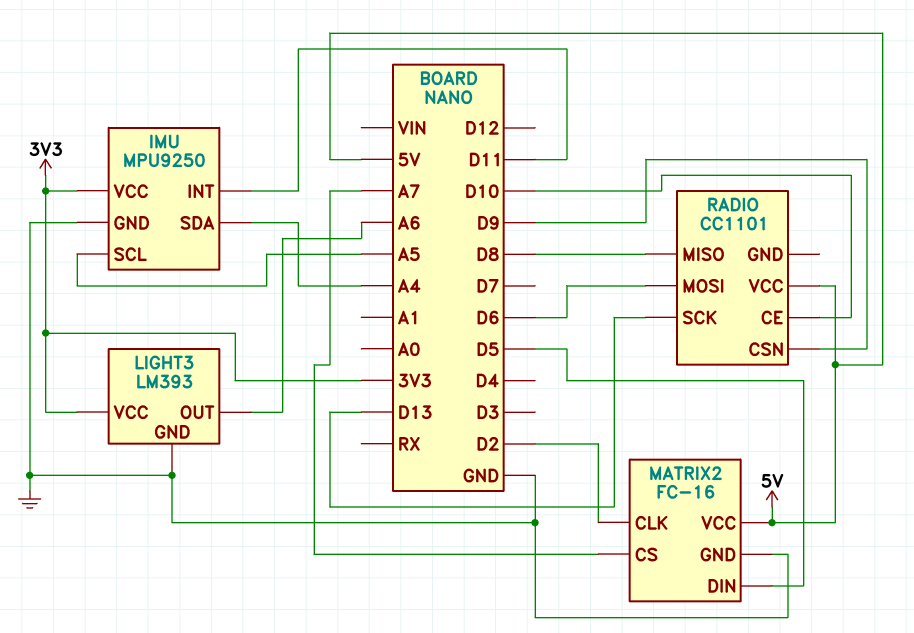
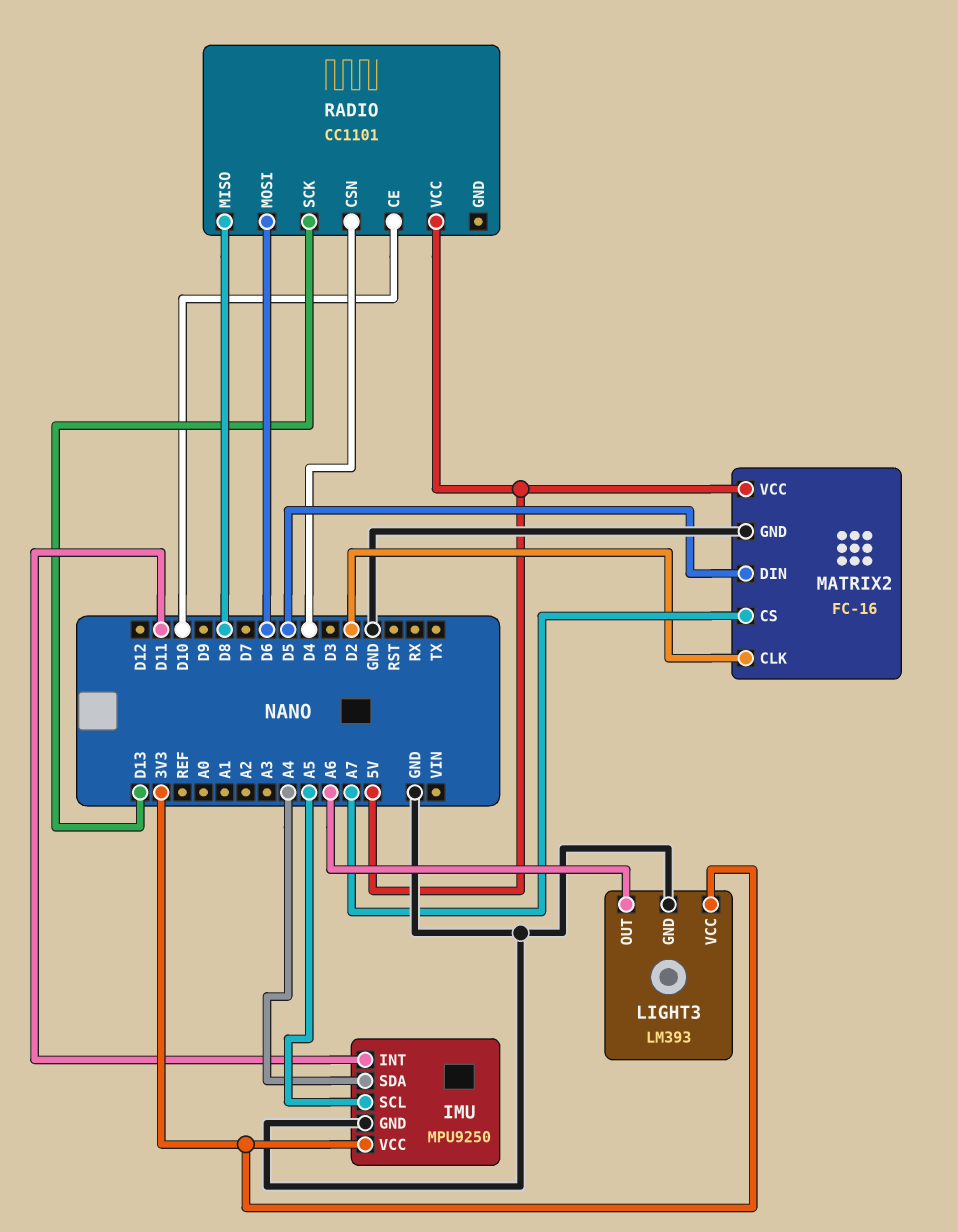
RADIO pin CSN: D9 -> D4

